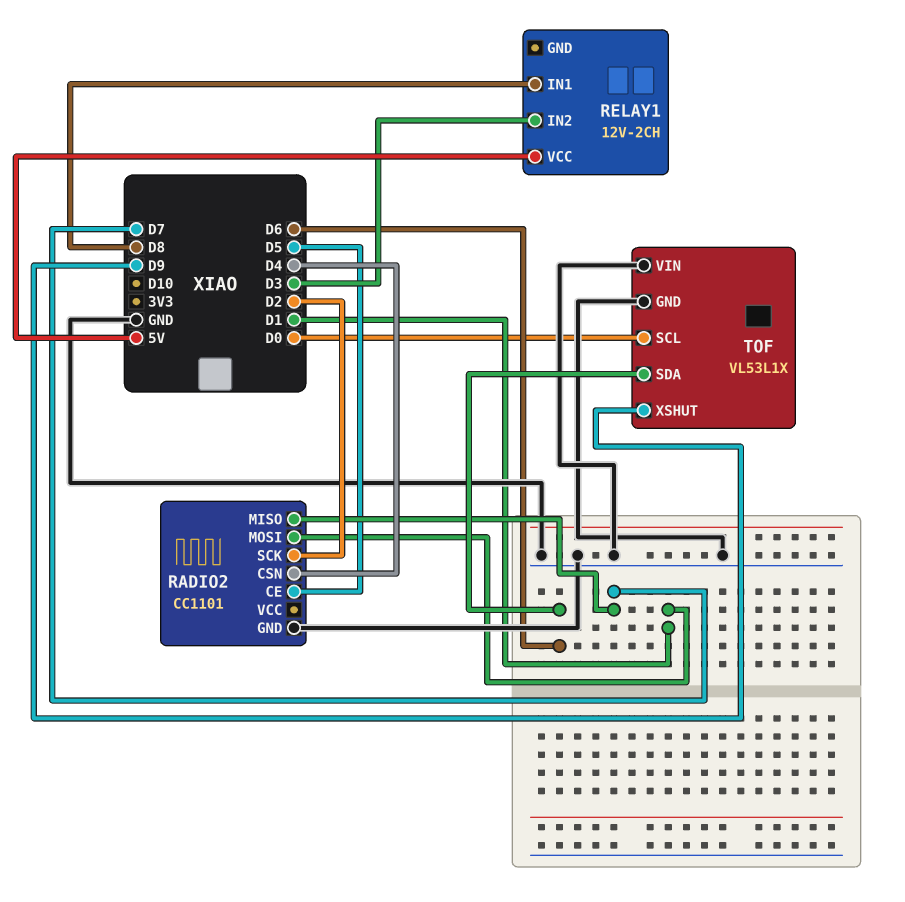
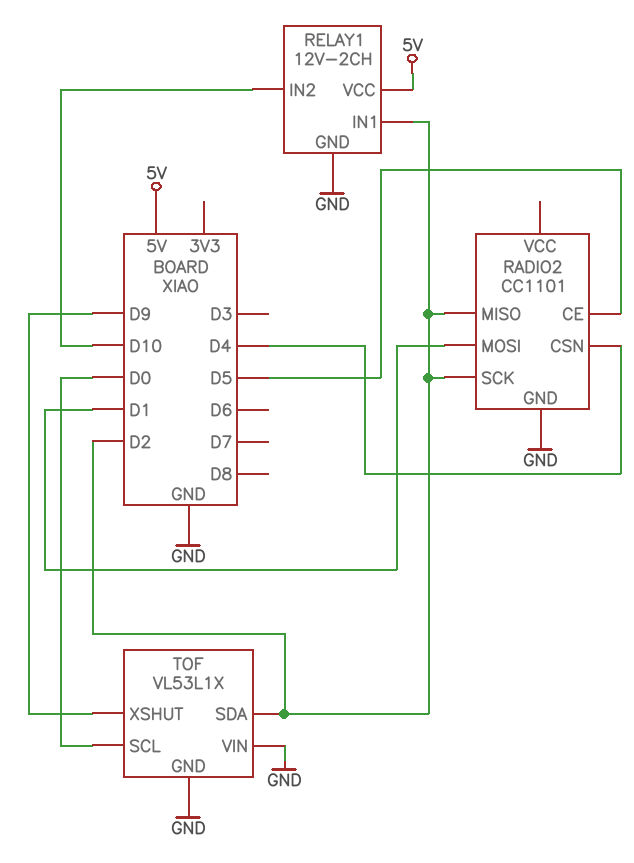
RADIO2 pin MISO: D7 -> D2
RELAY1 pin GND: none -> GND
RELAY1 pin IN1: D8 -> D2
RELAY1 pin IN2: D3 -> D10
TOF pin SDA: D6 -> D2

